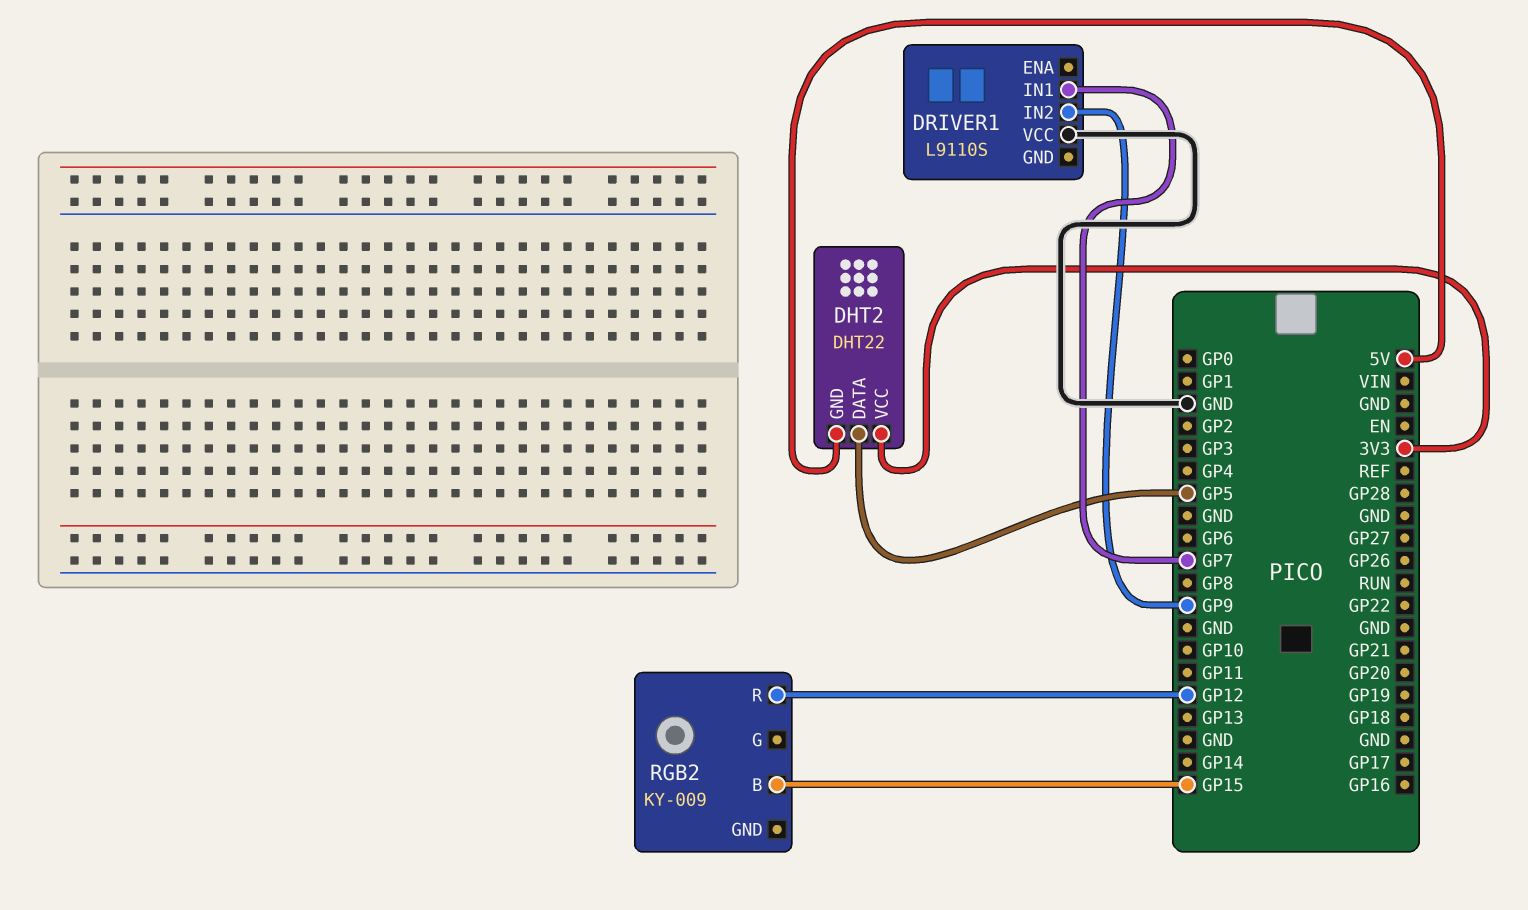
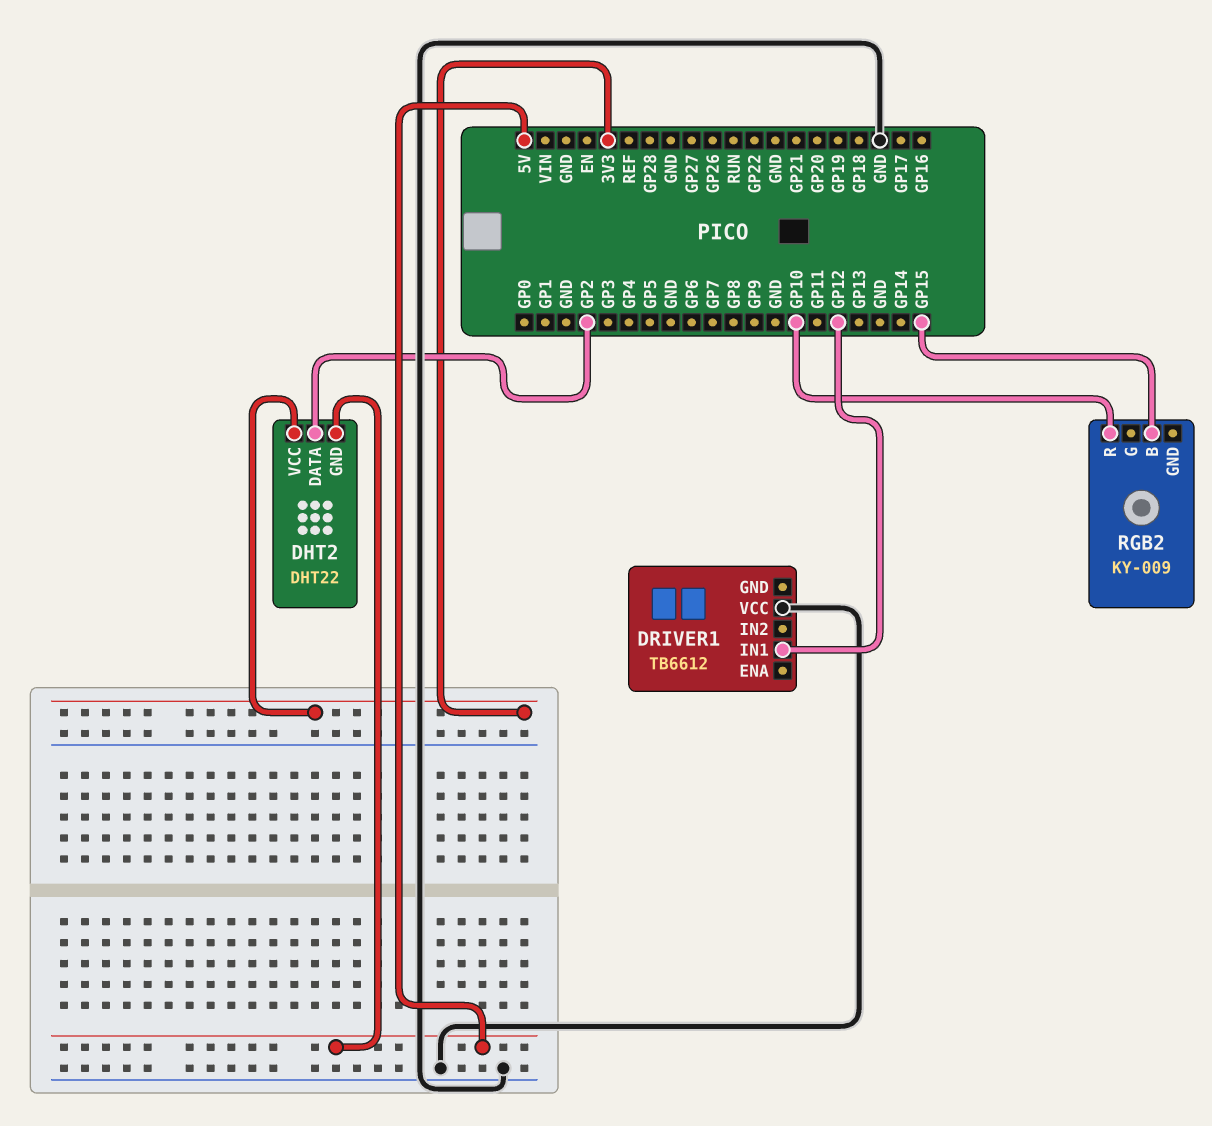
DHT2 pin DATA: GP5 -> GP2
DRIVER1: L9110S -> TB6612
DRIVER1 pin IN1: GP7 -> GP12
DRIVER1 pin IN2: GP9 -> none
RGB2 pin R: GP12 -> GP10

